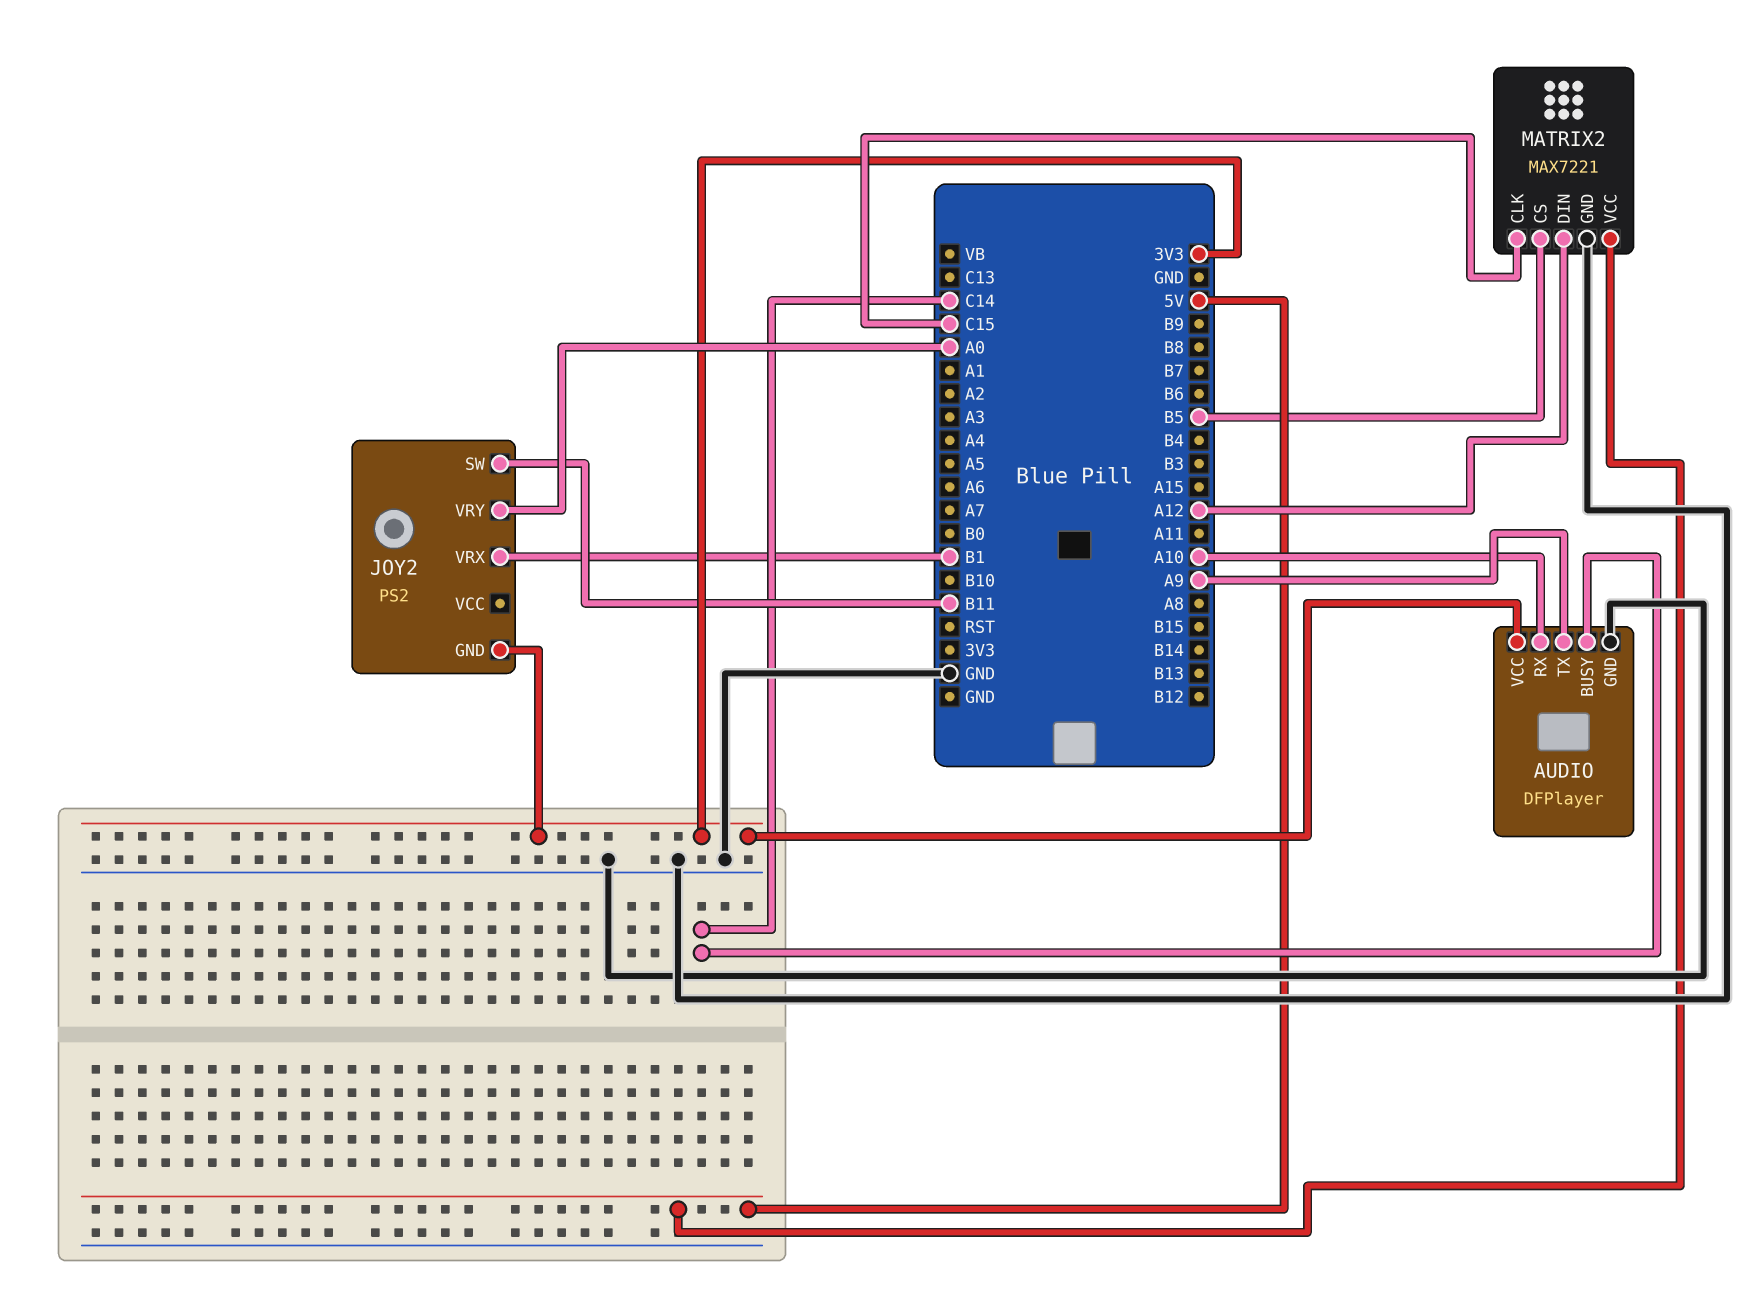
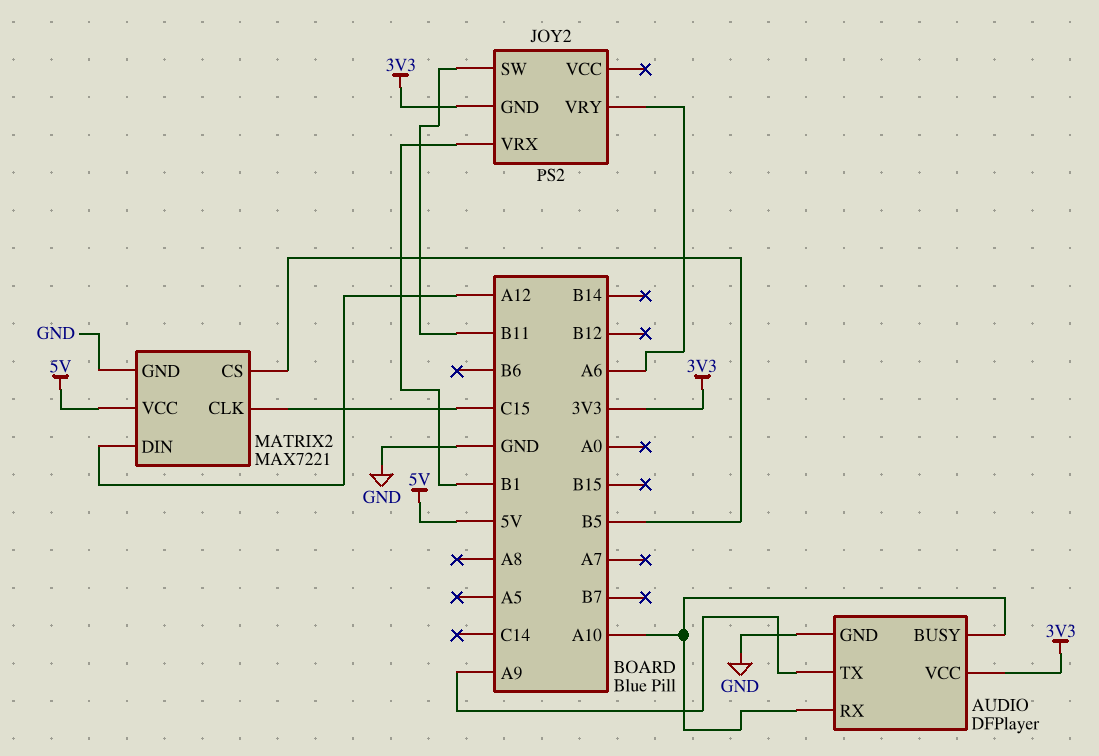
AUDIO pin BUSY: C14 -> A10
JOY2 pin VRY: A0 -> A6

